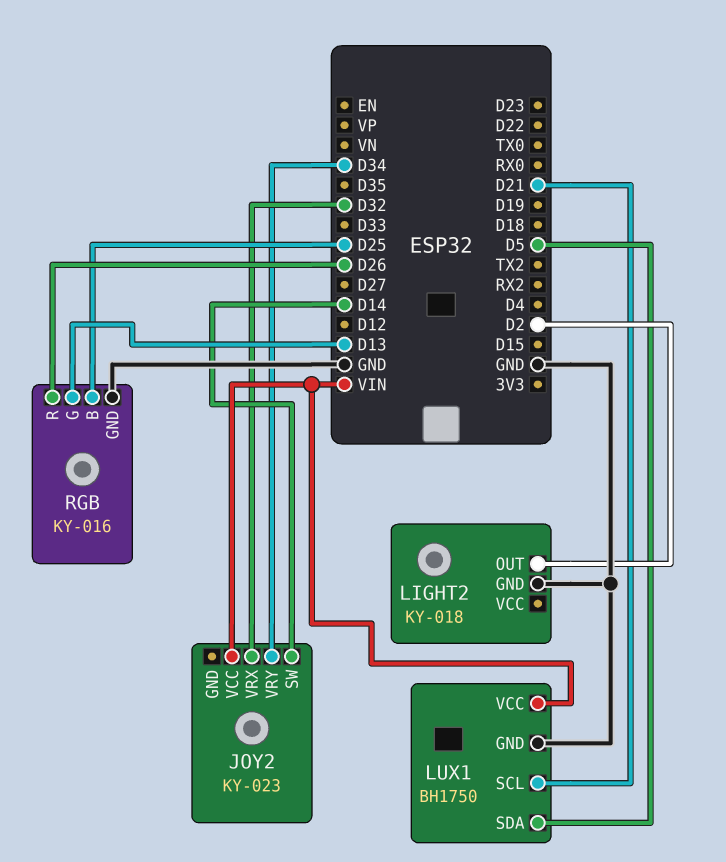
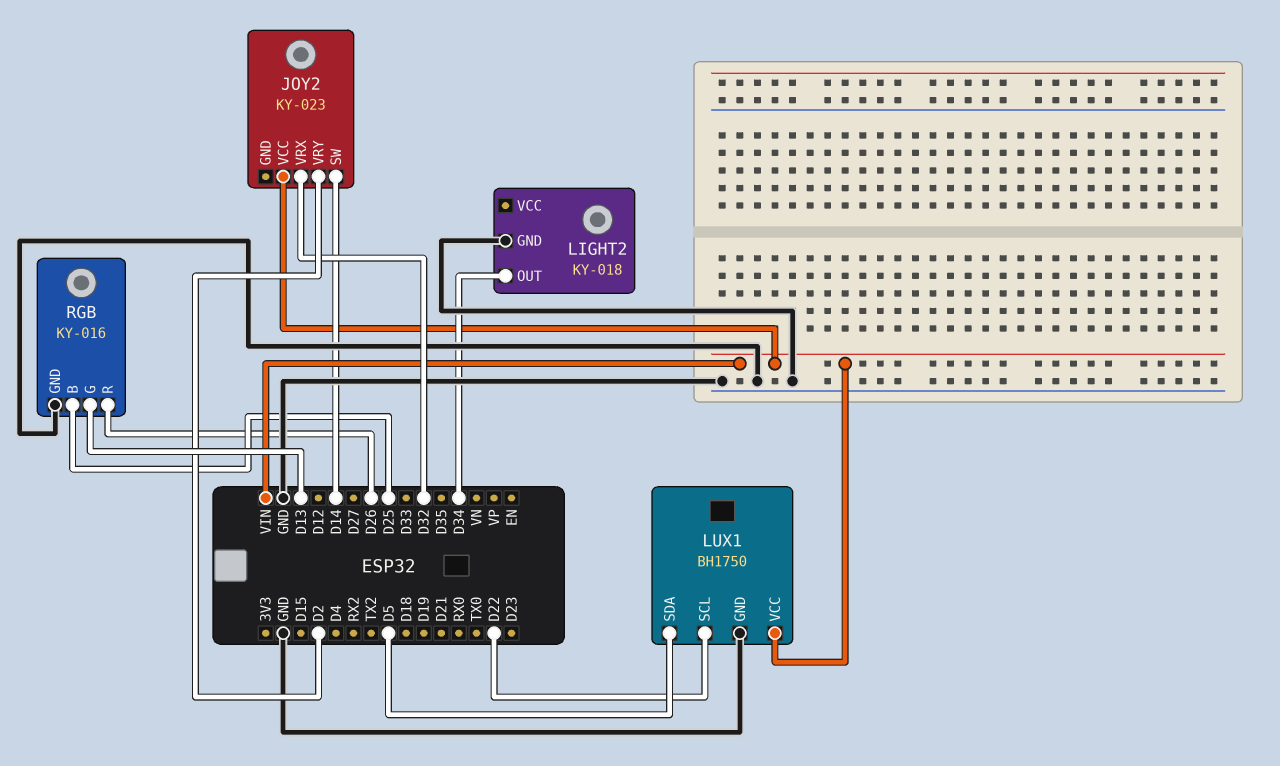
JOY2 pin VRY: D34 -> D2
LIGHT2 pin OUT: D2 -> D34
LUX1 pin SCL: D21 -> D22

